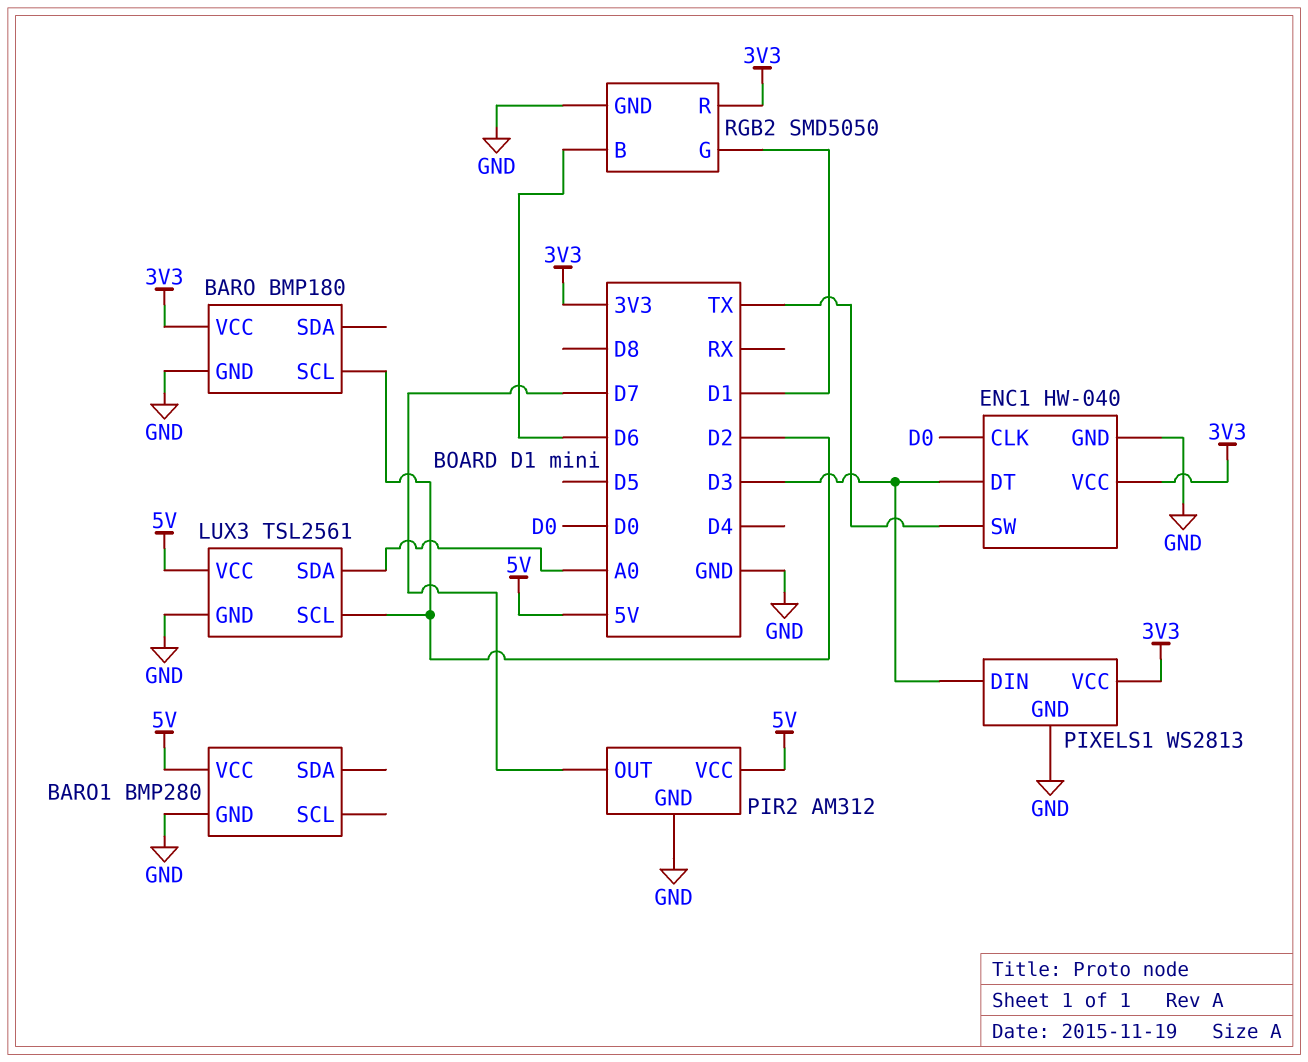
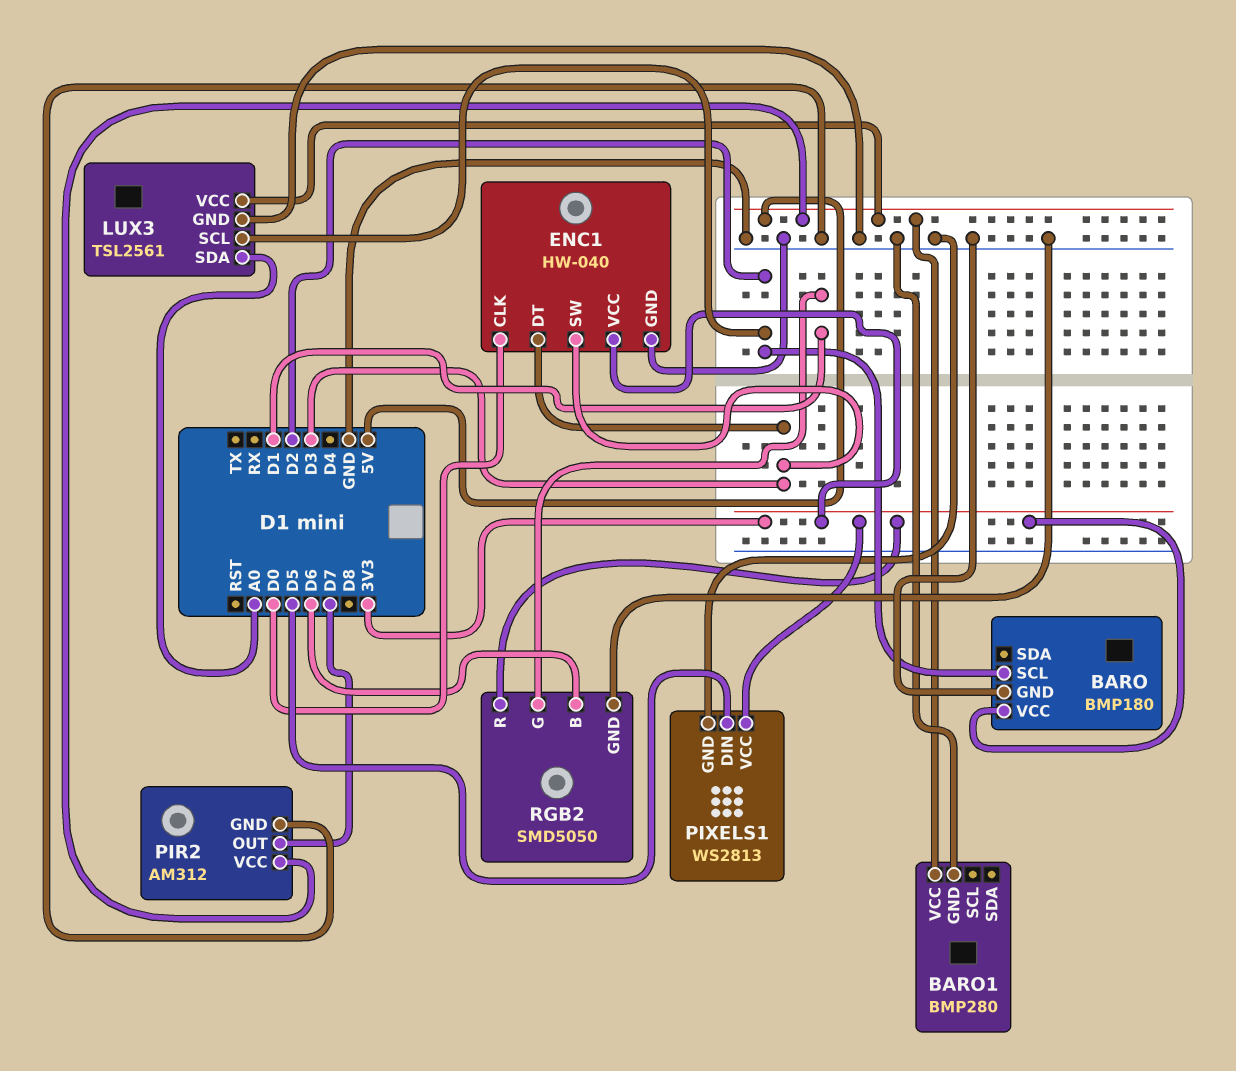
ENC1 pin SW: TX -> D3
PIXELS1 pin DIN: D3 -> D5

